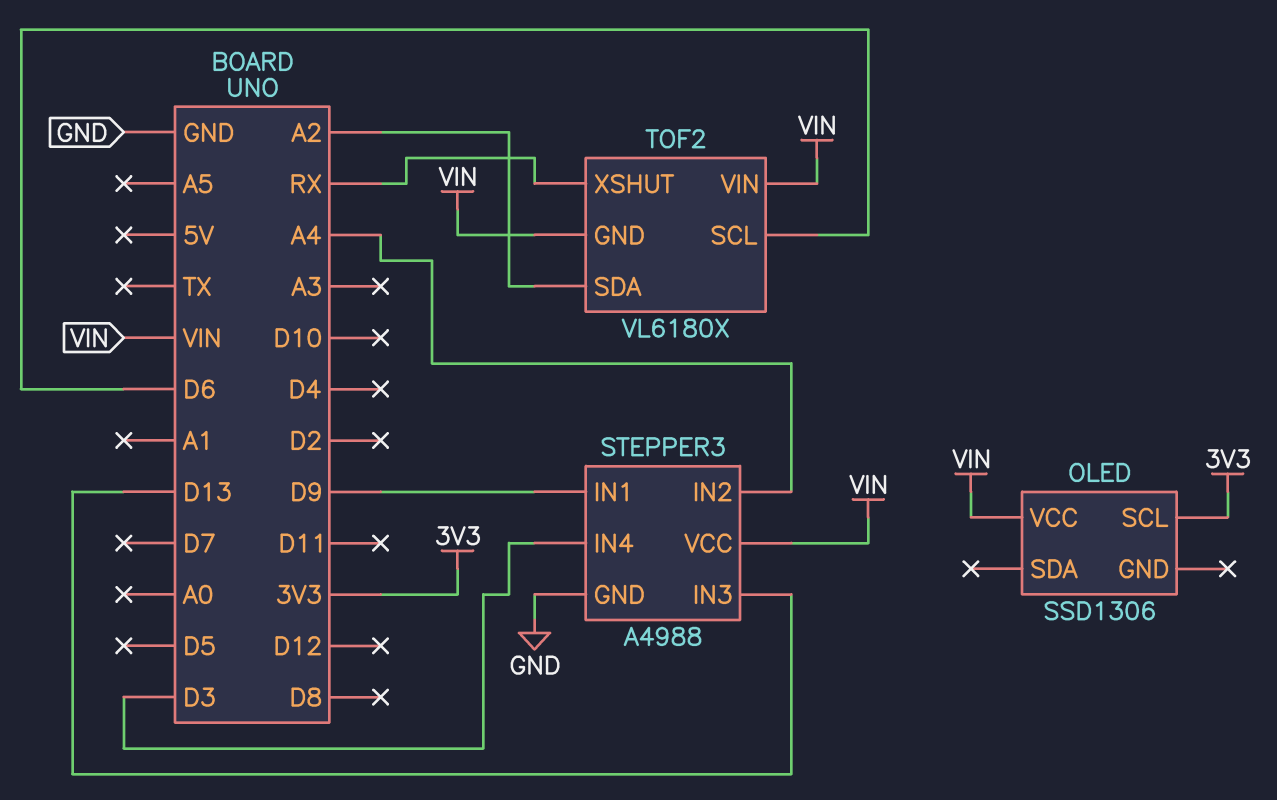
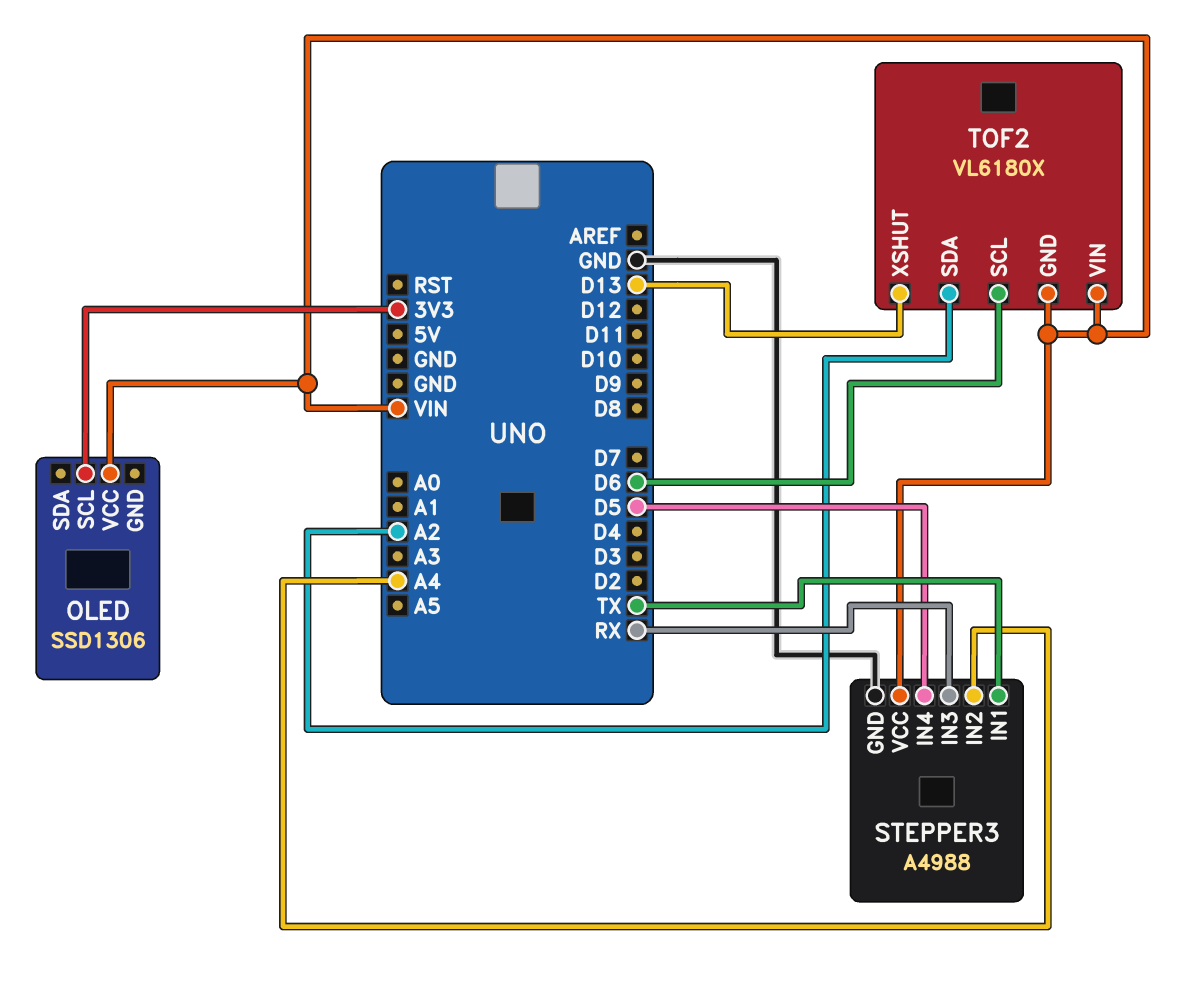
STEPPER3 pin IN1: D9 -> TX
STEPPER3 pin IN3: D13 -> RX
STEPPER3 pin IN4: D3 -> D5
TOF2 pin XSHUT: RX -> D13

